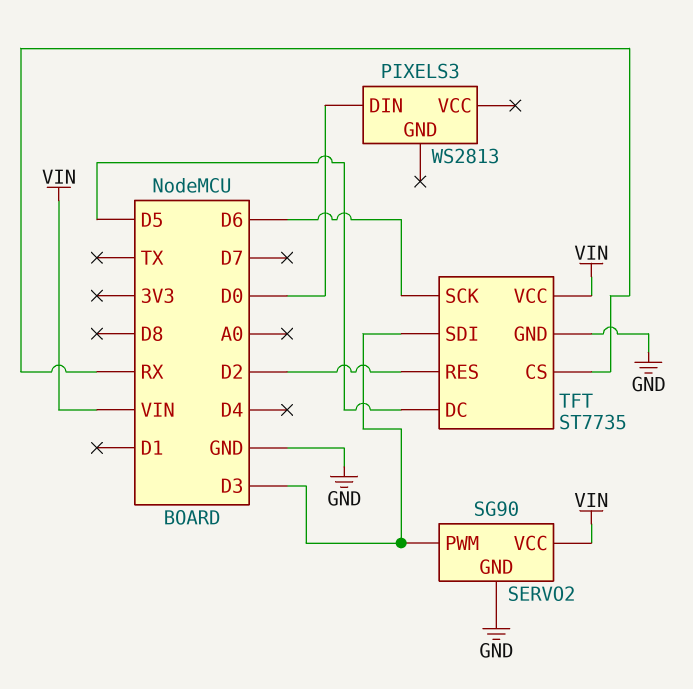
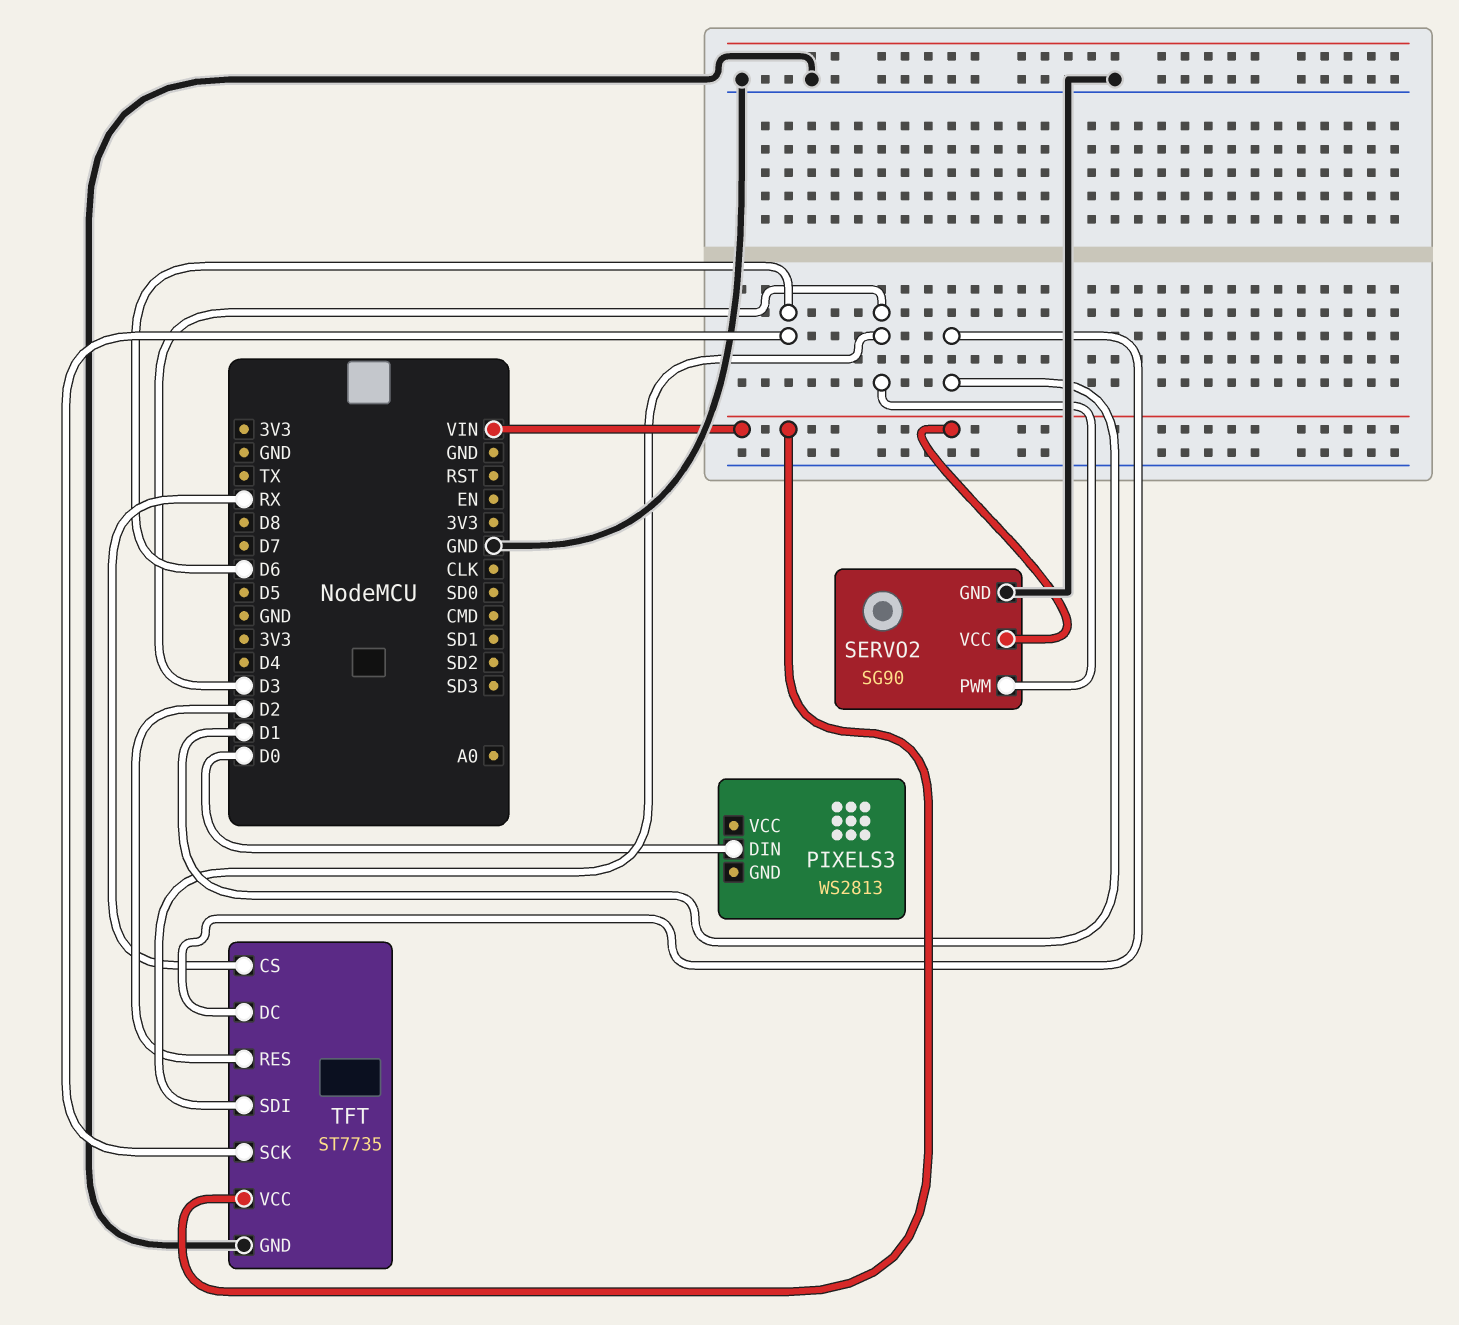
TFT pin DC: D5 -> D1

